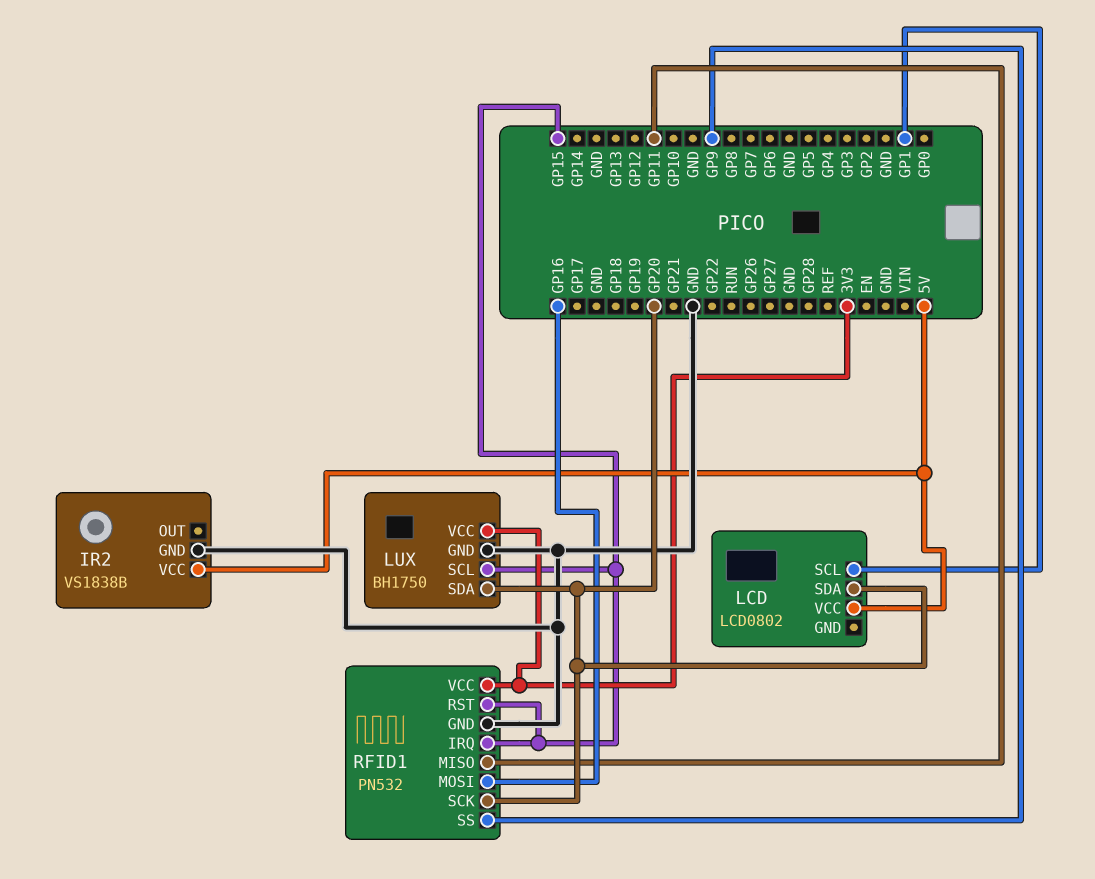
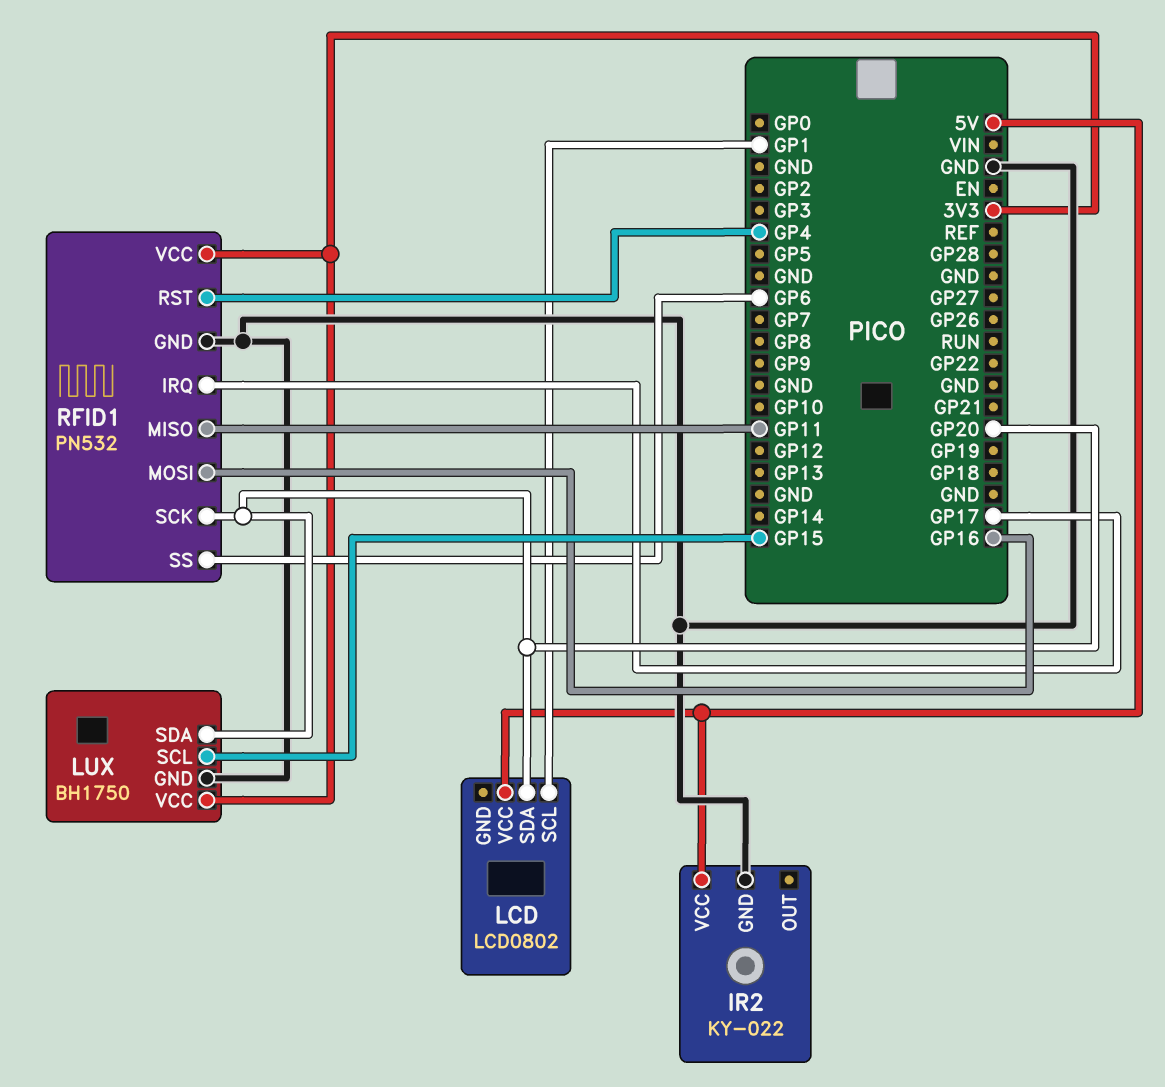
IR2: VS1838B -> KY-022
RFID1 pin IRQ: GP15 -> GP17
RFID1 pin RST: GP15 -> GP4
RFID1 pin SS: GP9 -> GP6

